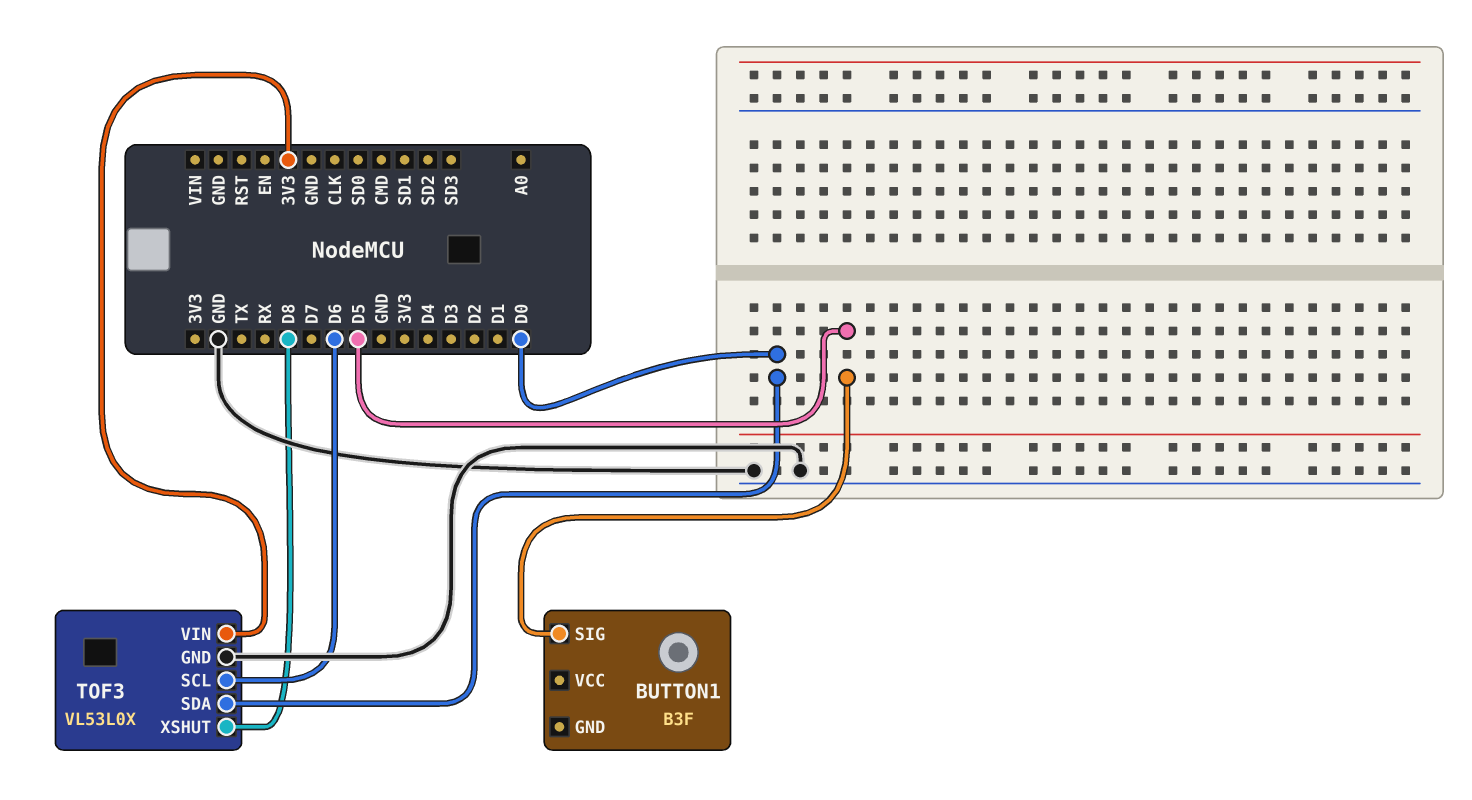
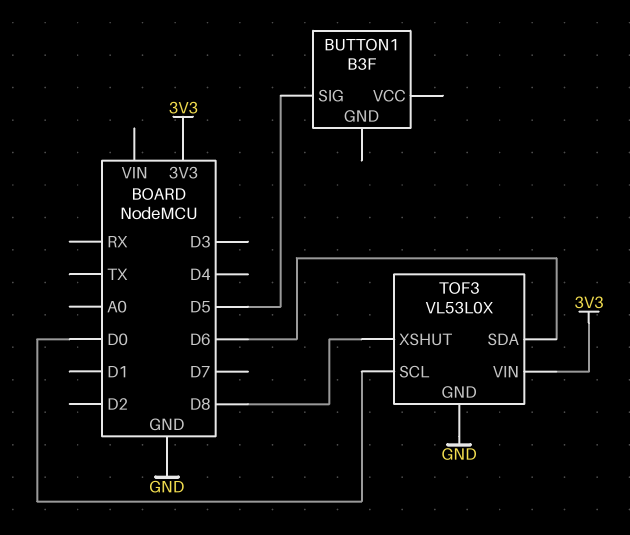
TOF3 pin SCL: D6 -> D0
TOF3 pin SDA: D0 -> D6

